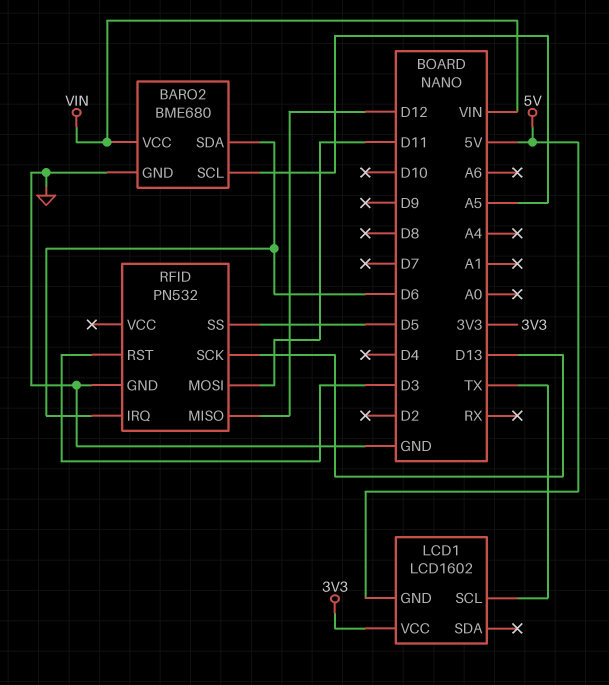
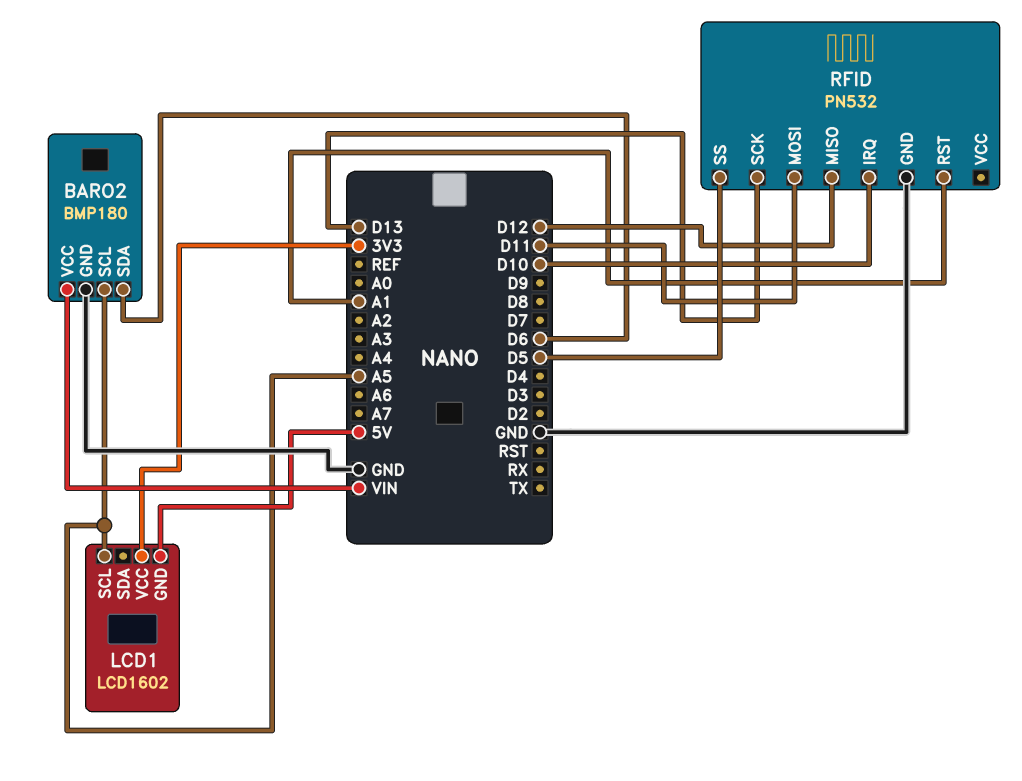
BARO2: BME680 -> BMP180
LCD1 pin SCL: TX -> A5
RFID pin IRQ: D6 -> D10
RFID pin RST: D3 -> A1

